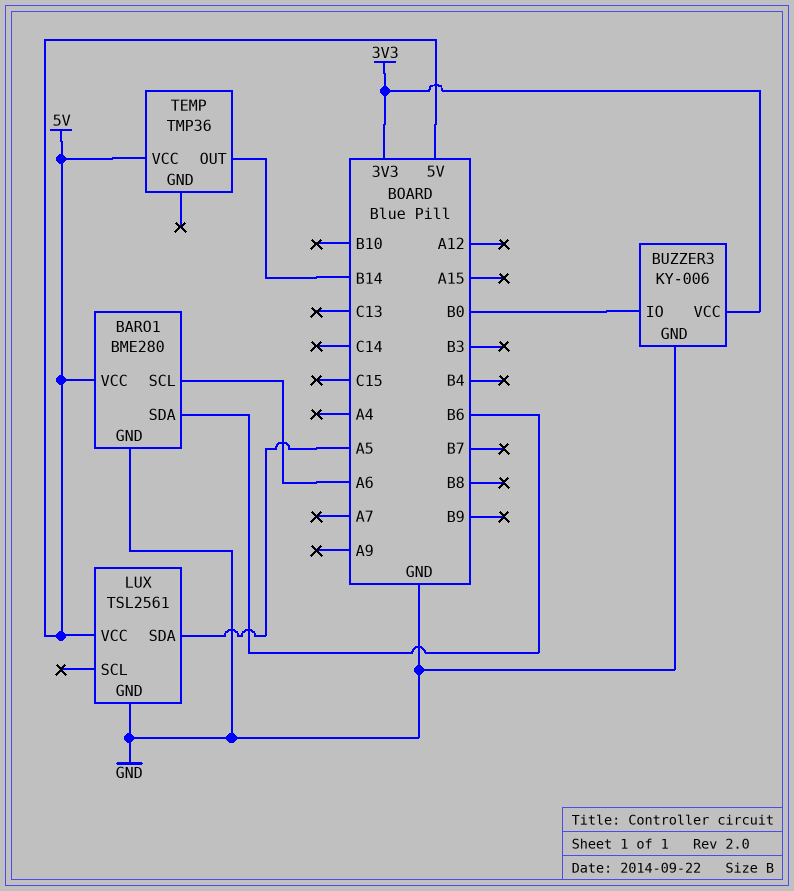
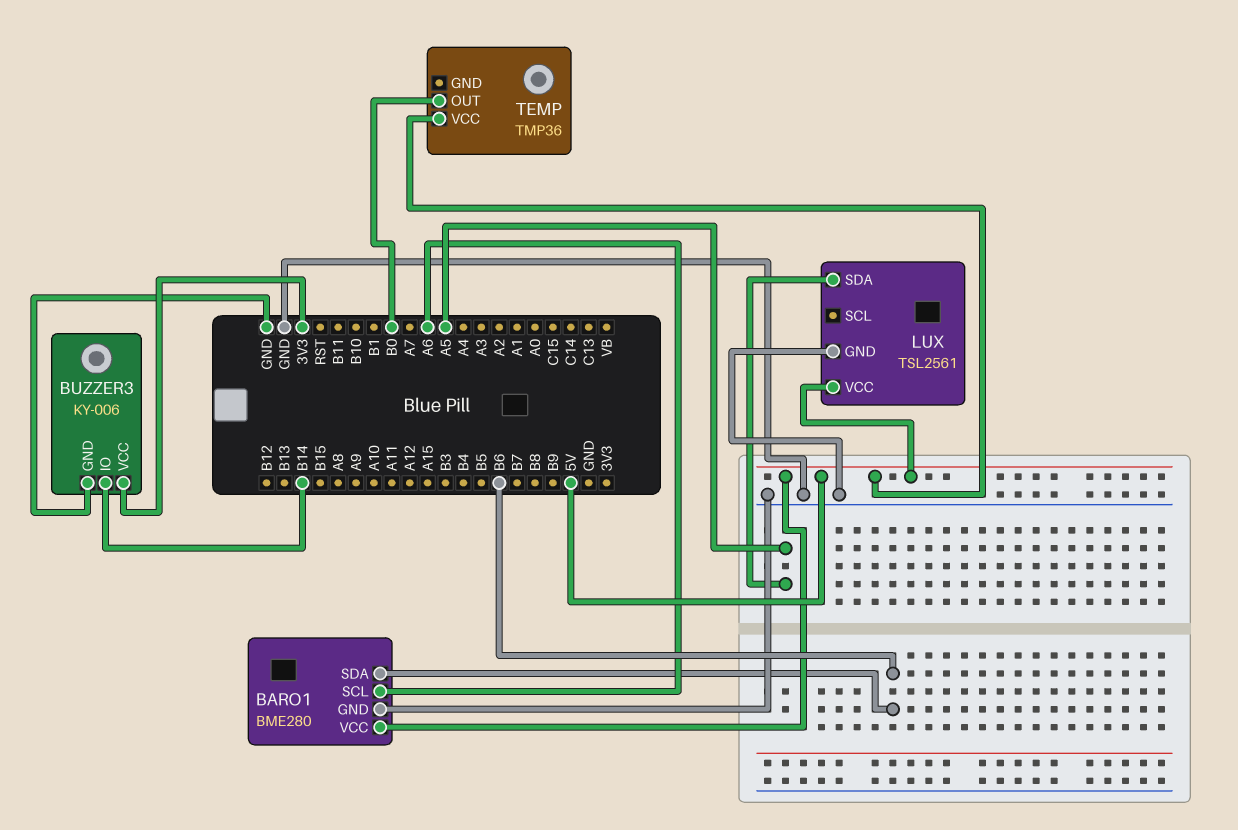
BUZZER3 pin IO: B0 -> B14
TEMP pin OUT: B14 -> B0

